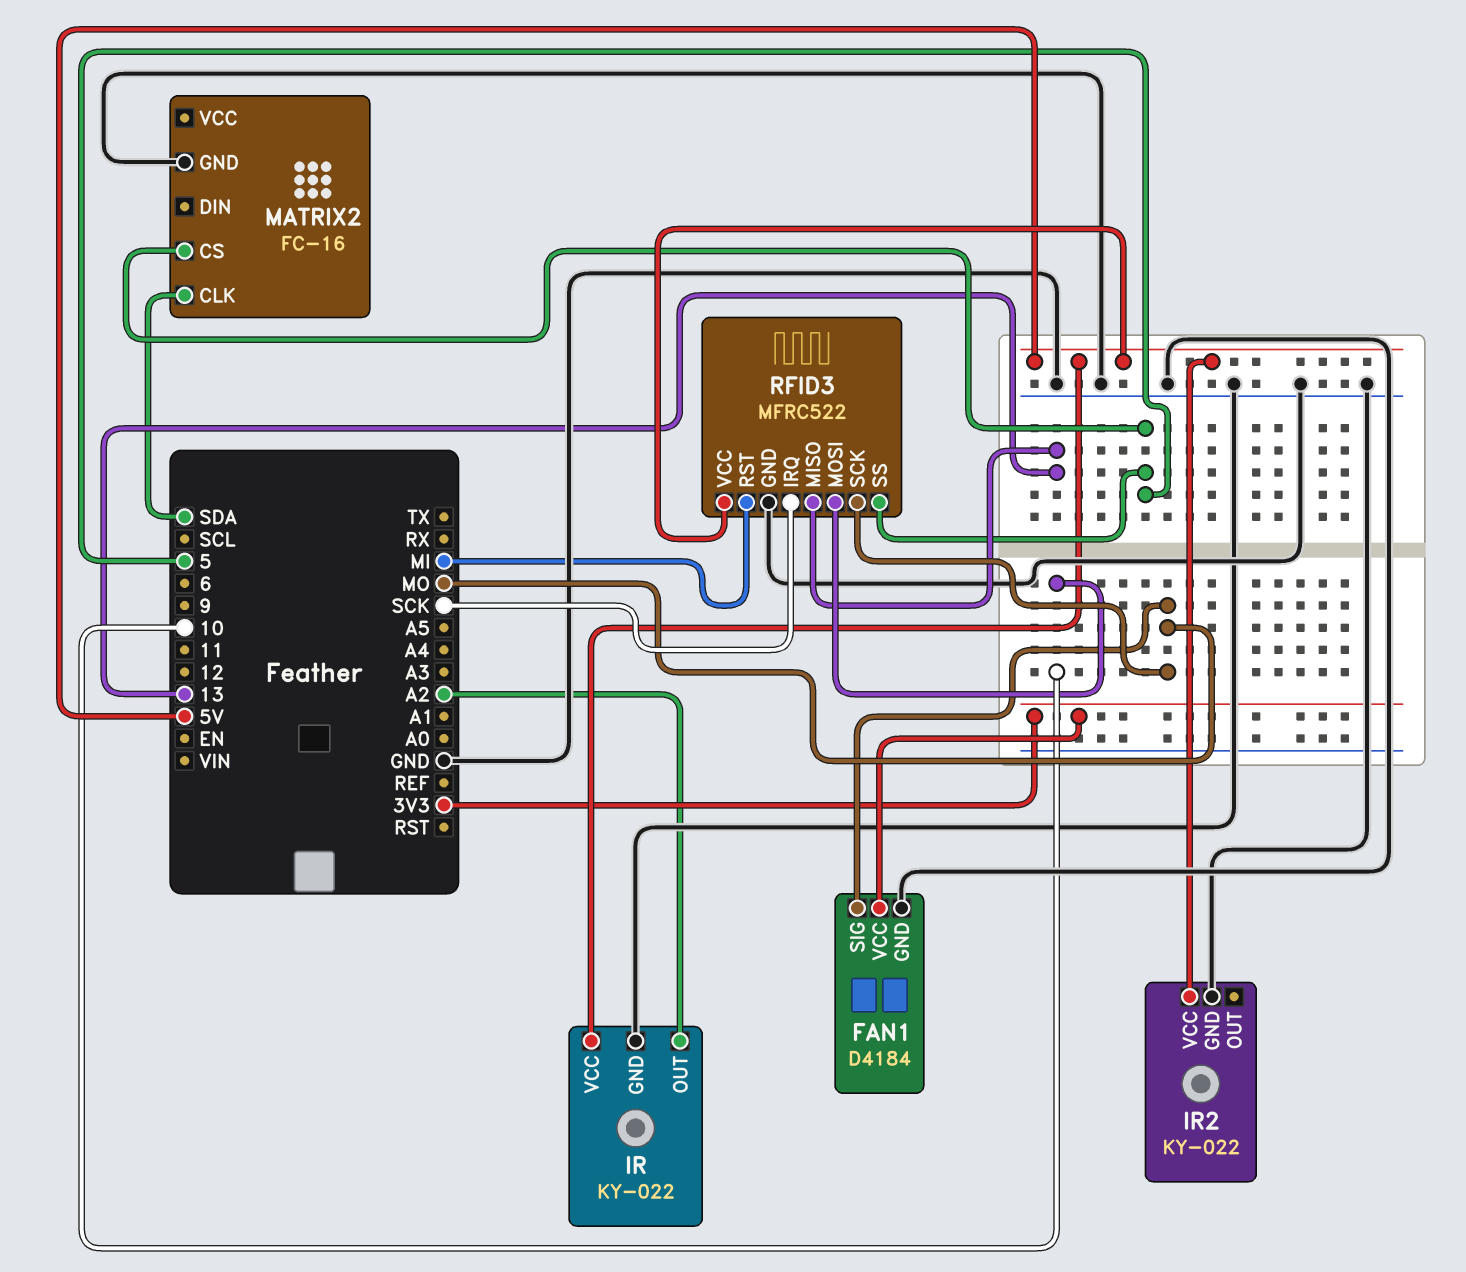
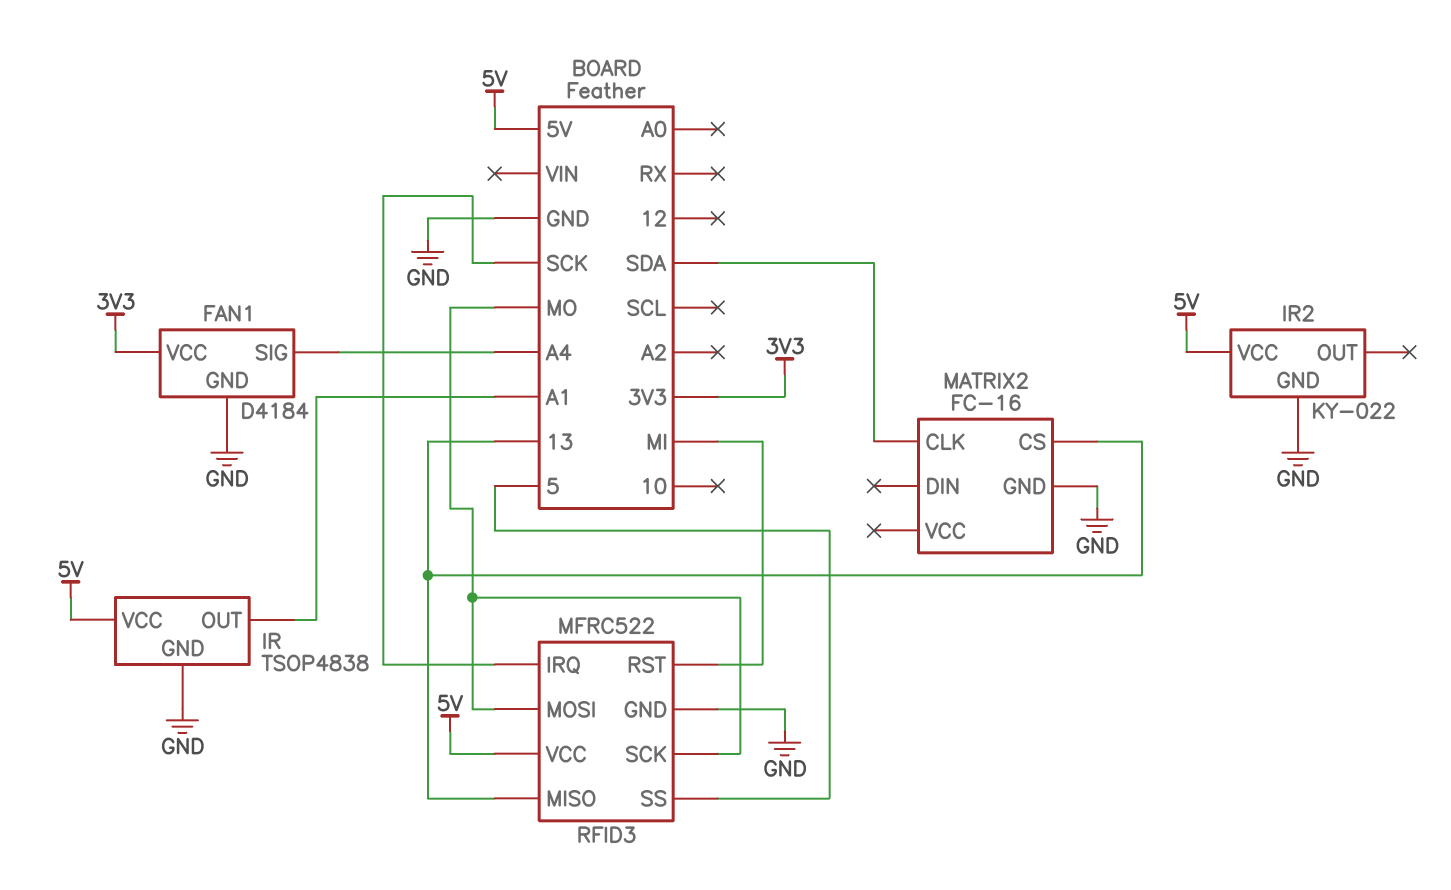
FAN1 pin SIG: MO -> A4
IR: KY-022 -> TSOP4838
IR pin OUT: A2 -> A1
MATRIX2 pin CS: 5 -> 13
RFID3 pin MOSI: 10 -> MO

